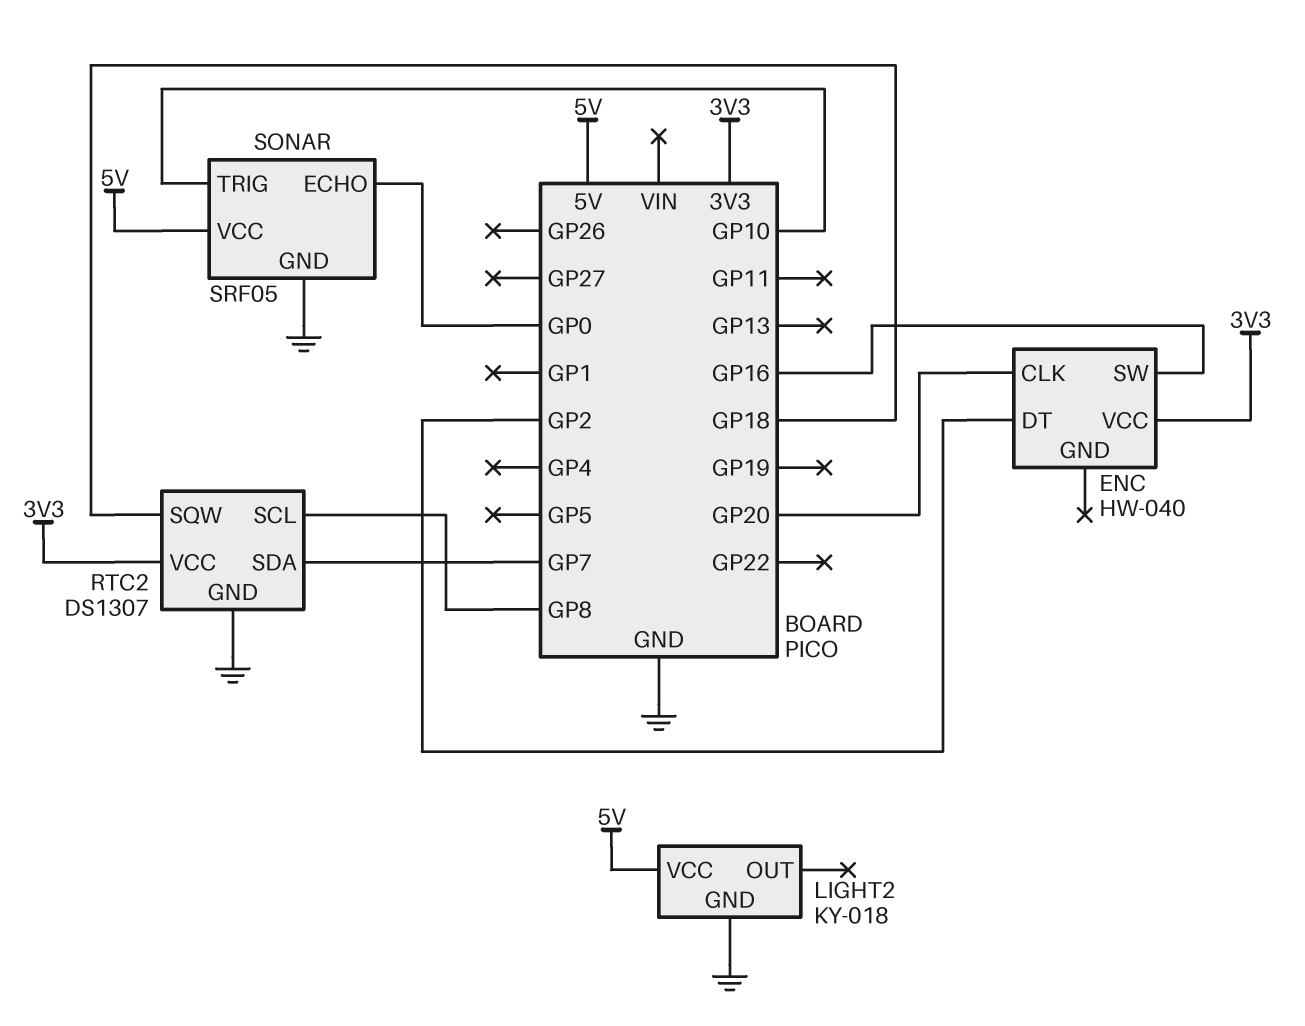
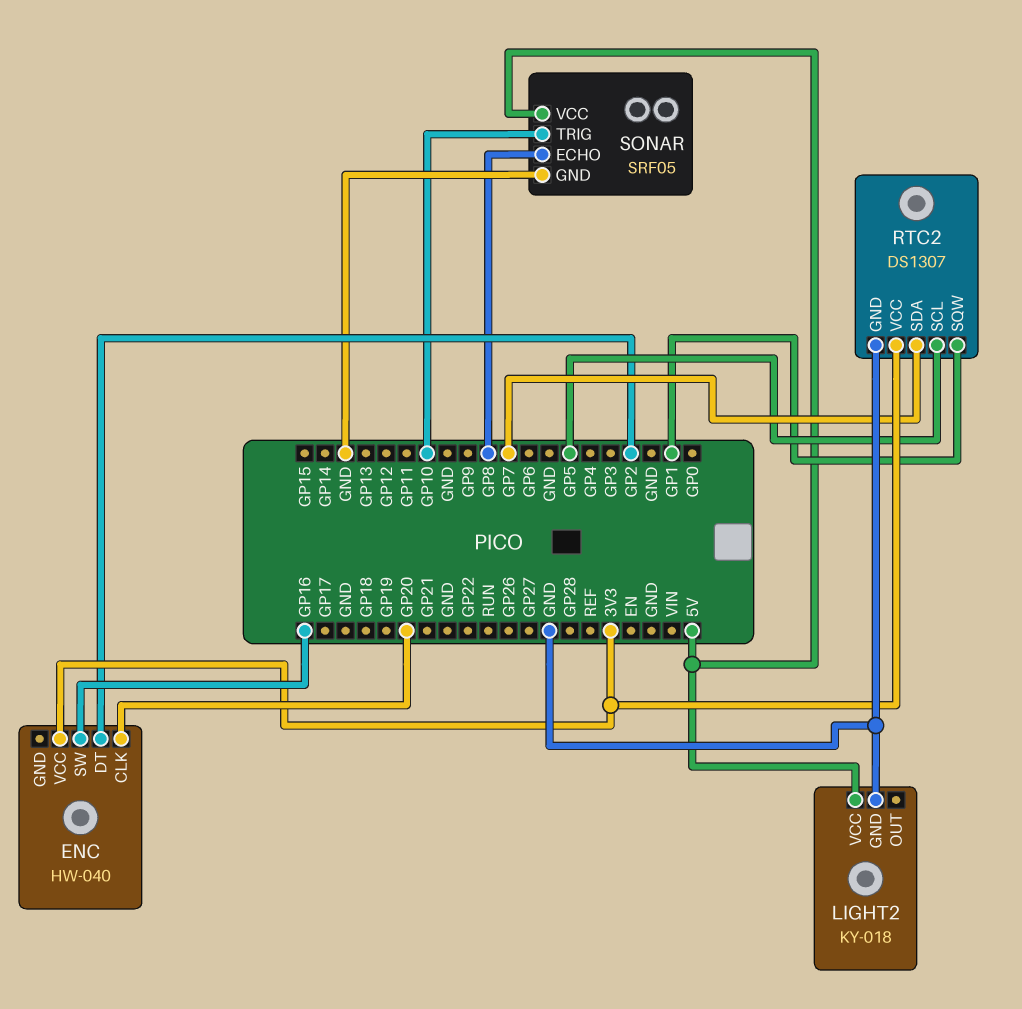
RTC2 pin SCL: GP8 -> GP5
RTC2 pin SQW: GP18 -> GP1
SONAR pin ECHO: GP0 -> GP8

